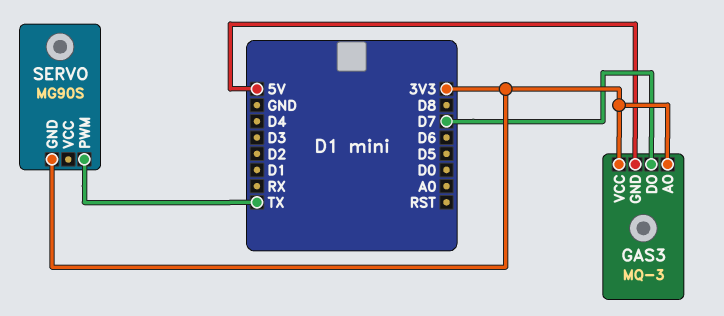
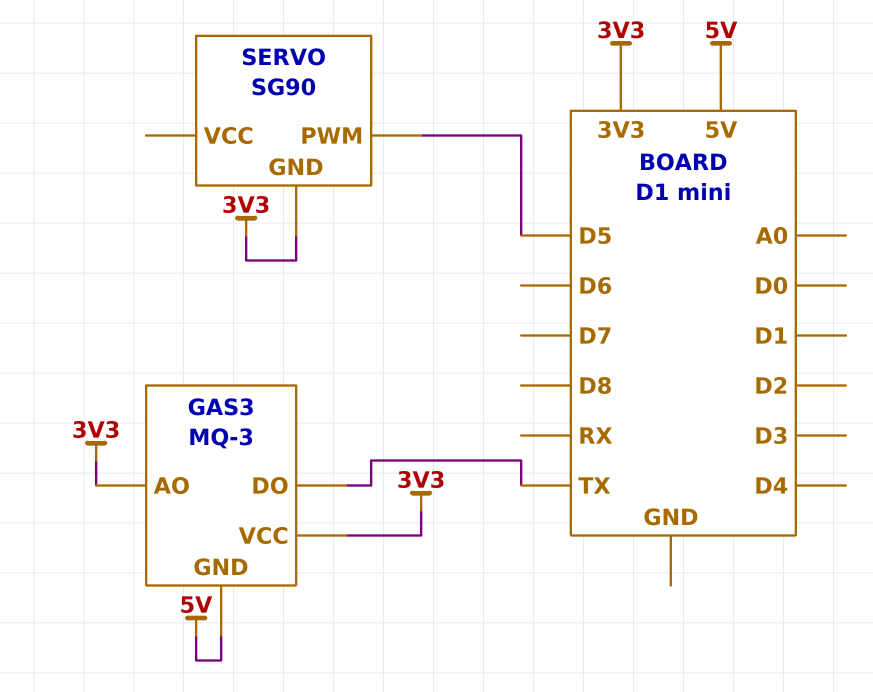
GAS3 pin DO: D7 -> TX
SERVO: MG90S -> SG90
SERVO pin PWM: TX -> D5

